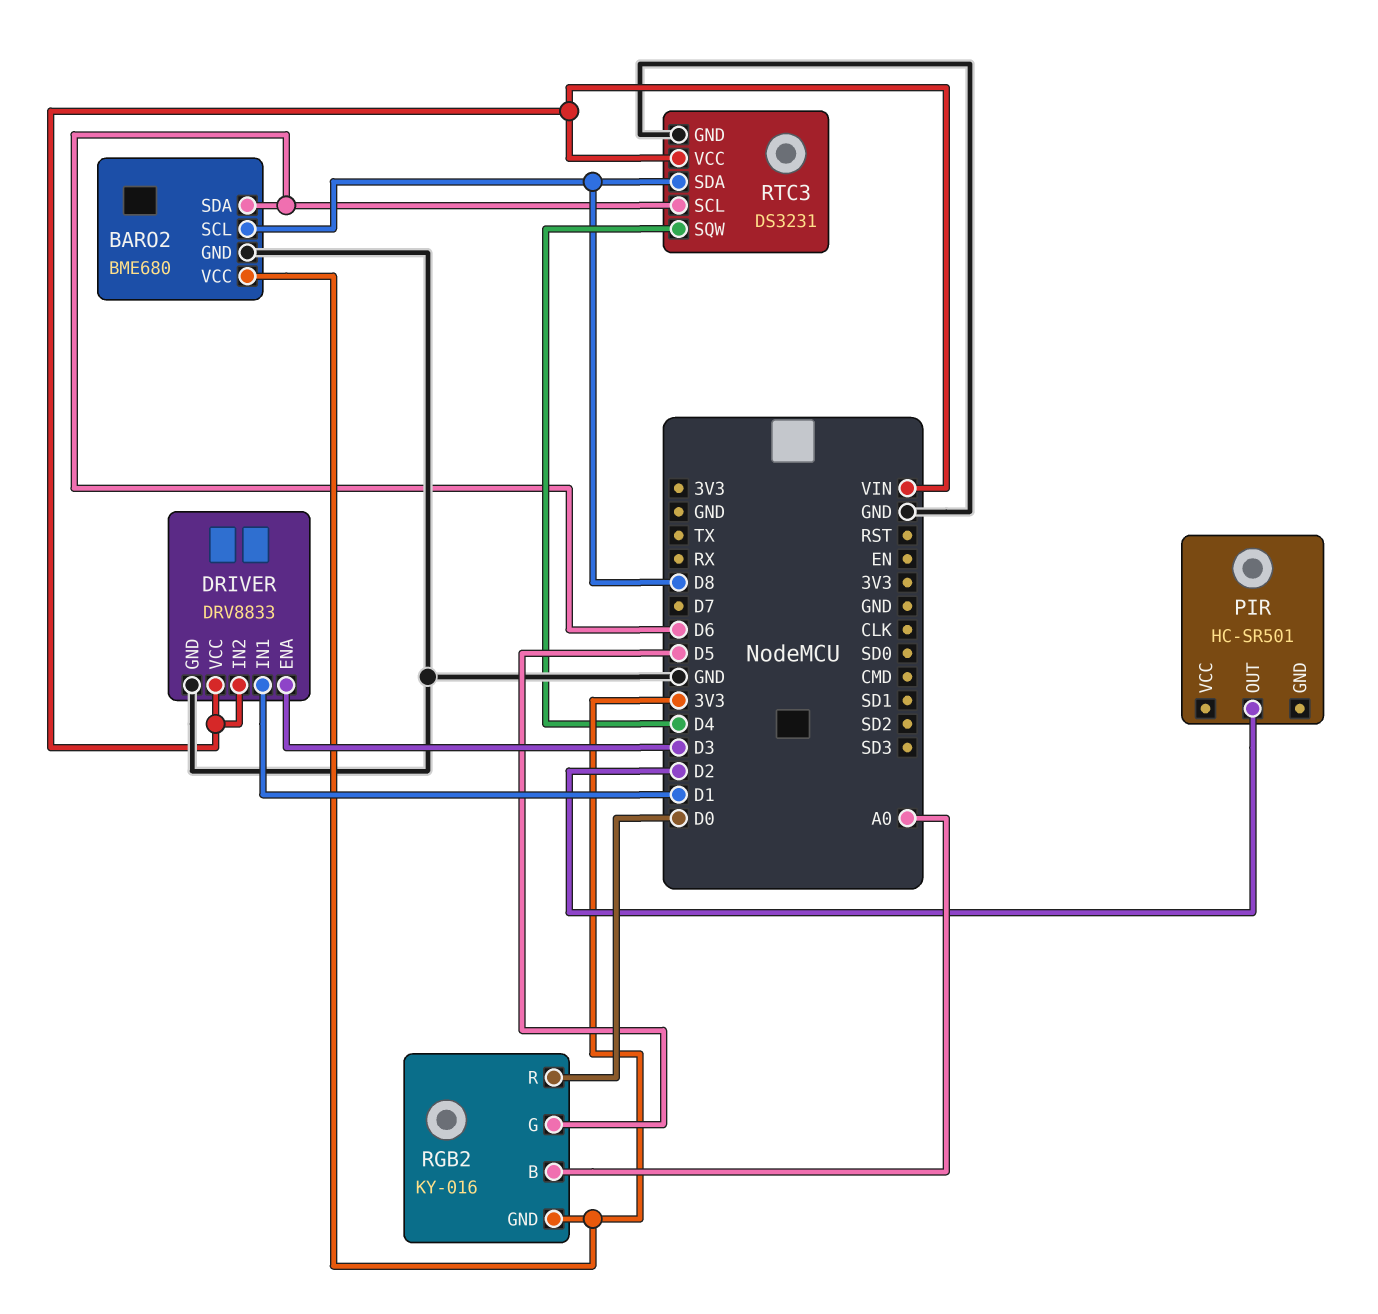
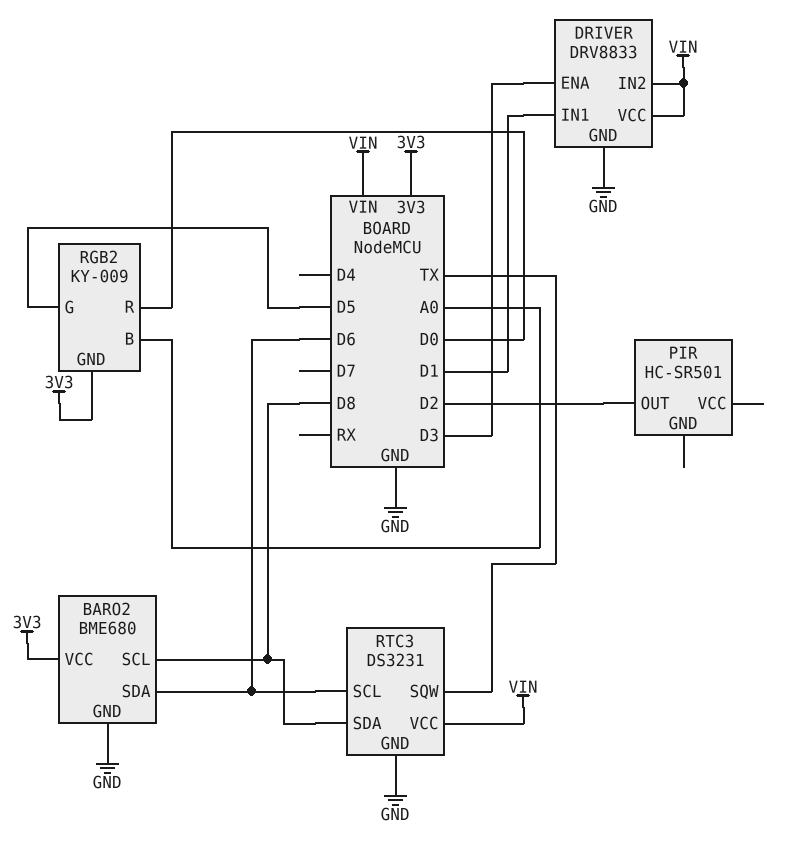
RGB2: KY-016 -> KY-009
RTC3 pin SQW: D4 -> TX

